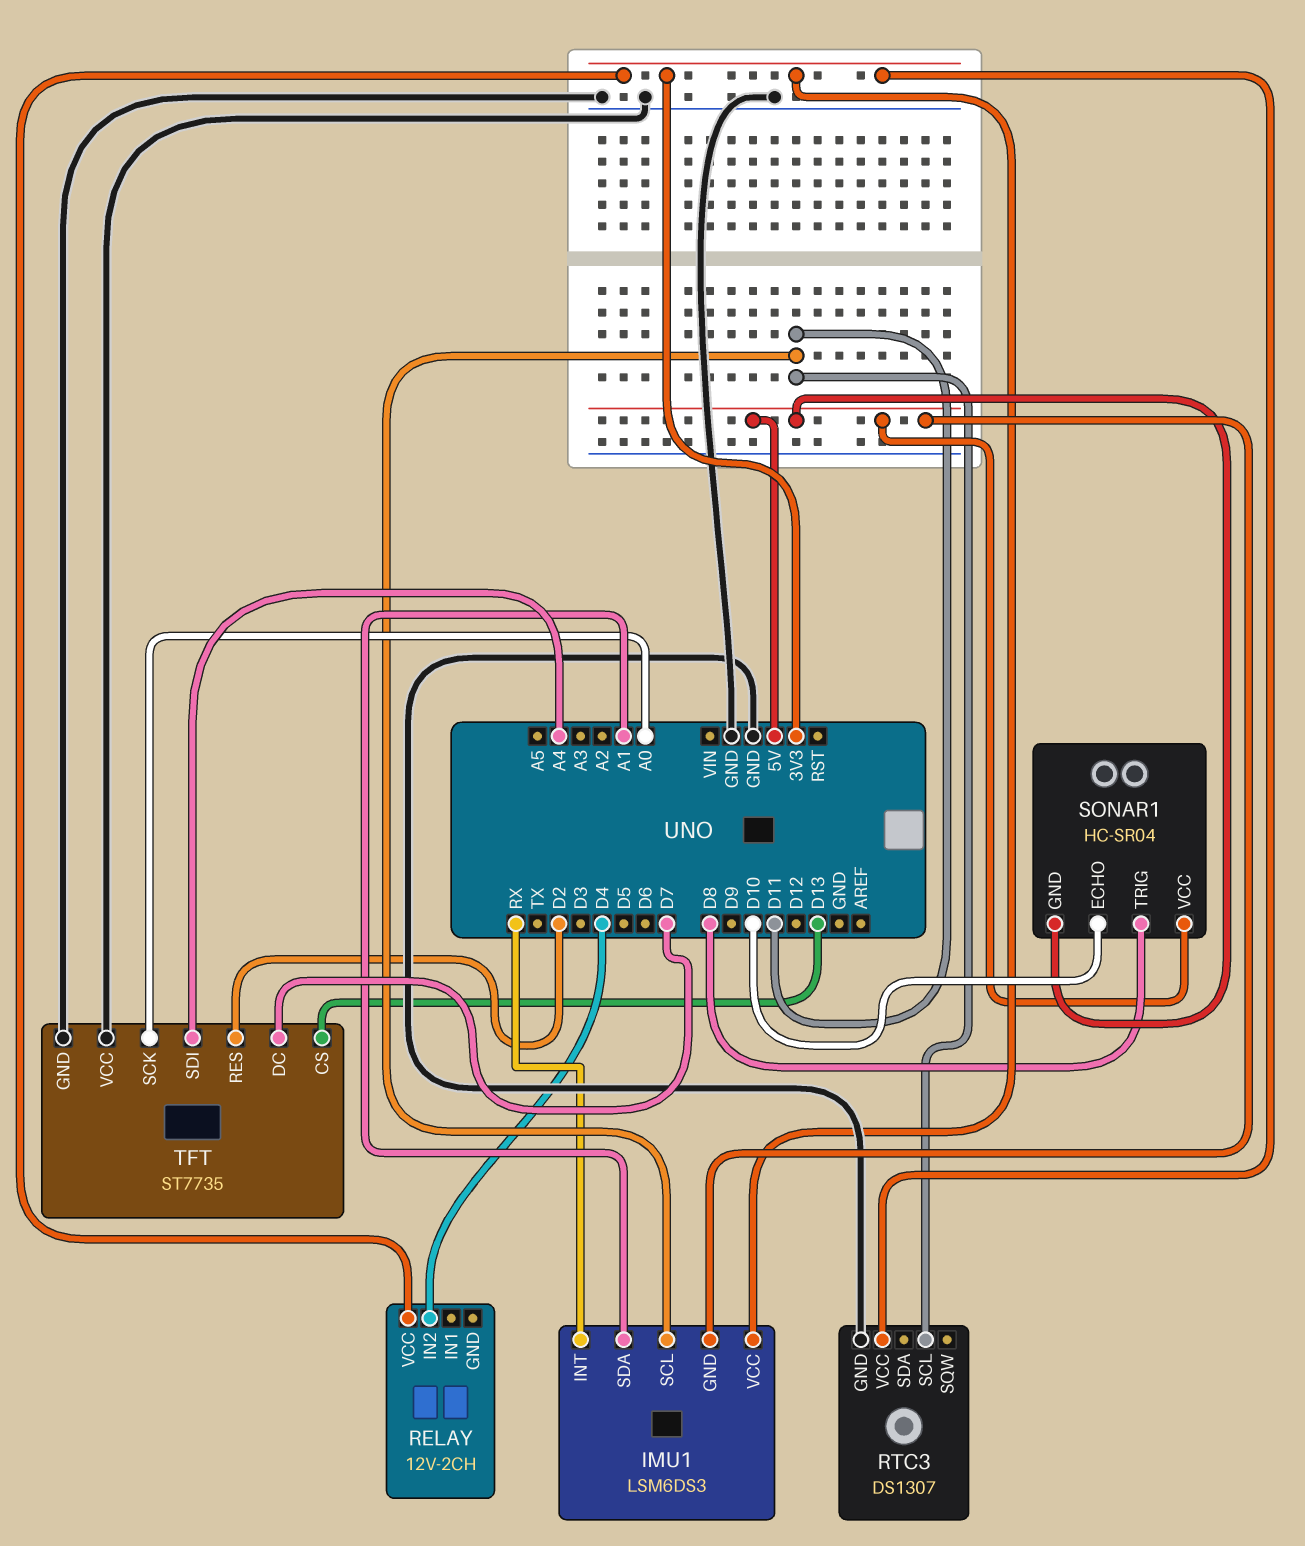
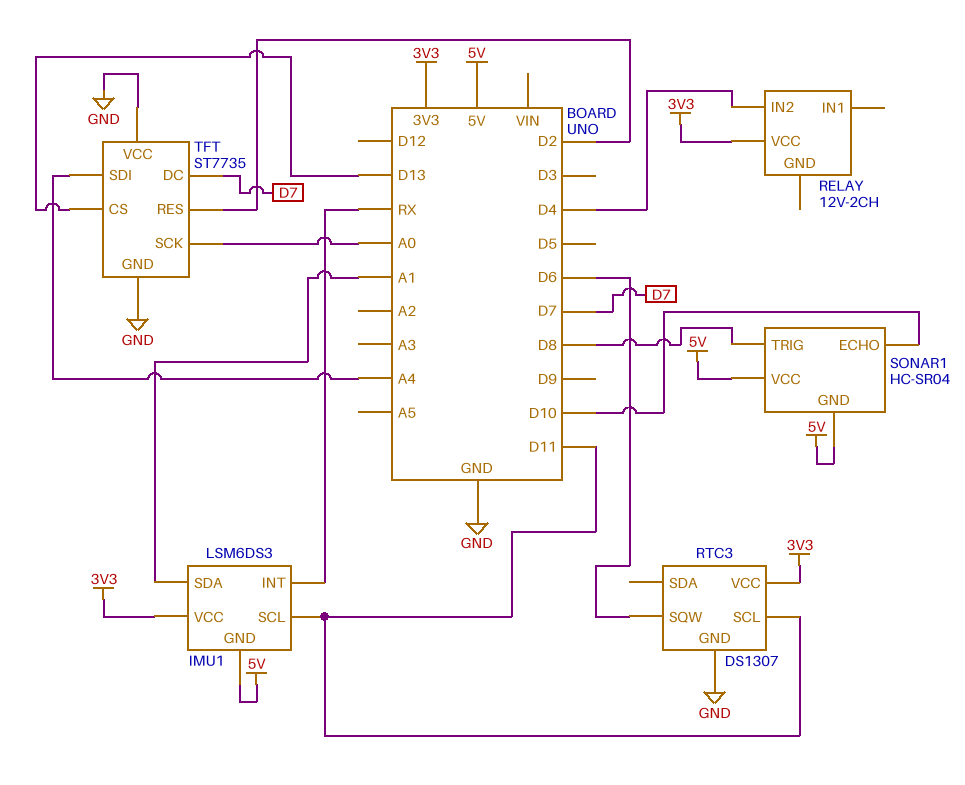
RTC3 pin SQW: none -> D6

